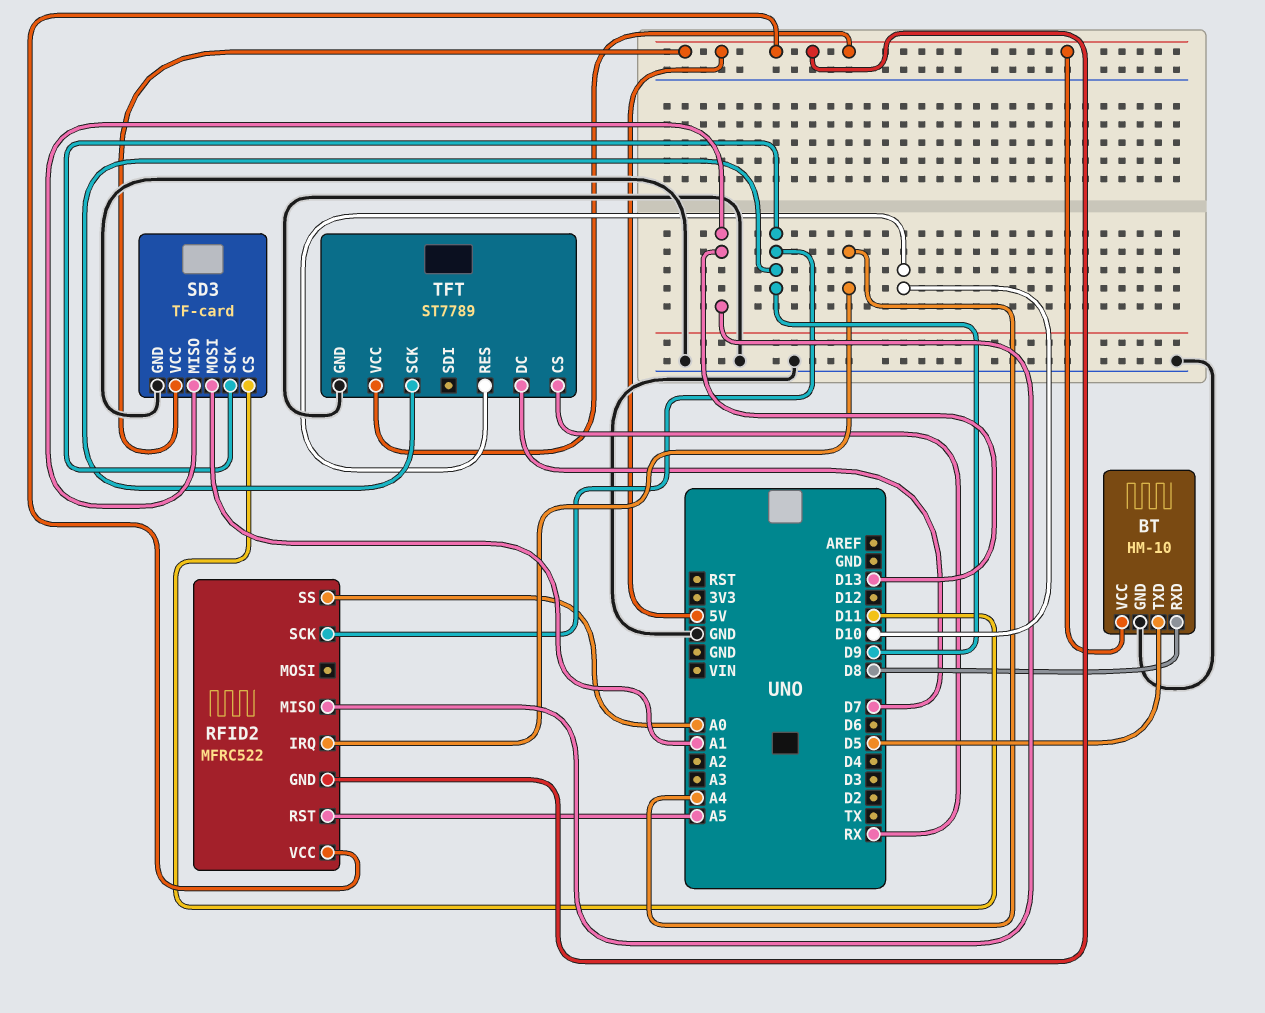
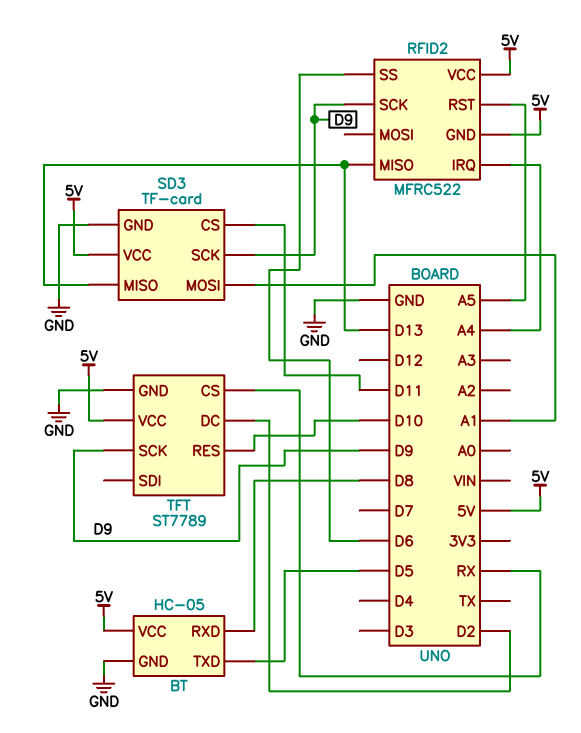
BT: HM-10 -> HC-05
RFID2 pin SS: A0 -> D6
TFT pin DC: D7 -> D2

